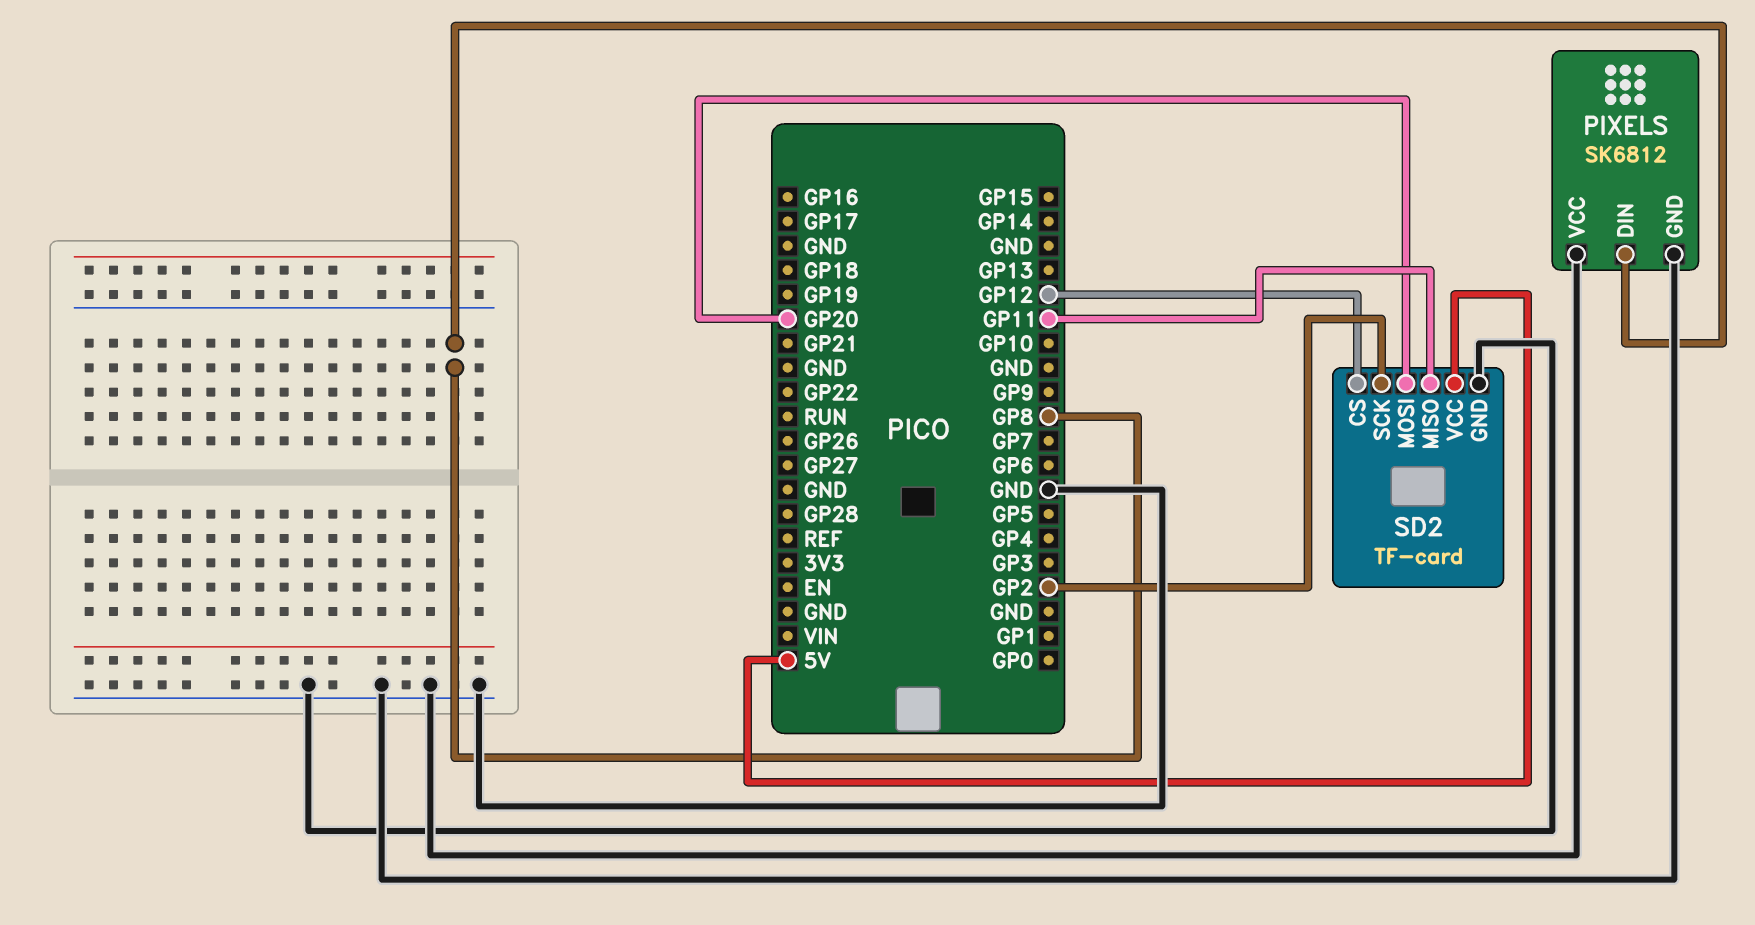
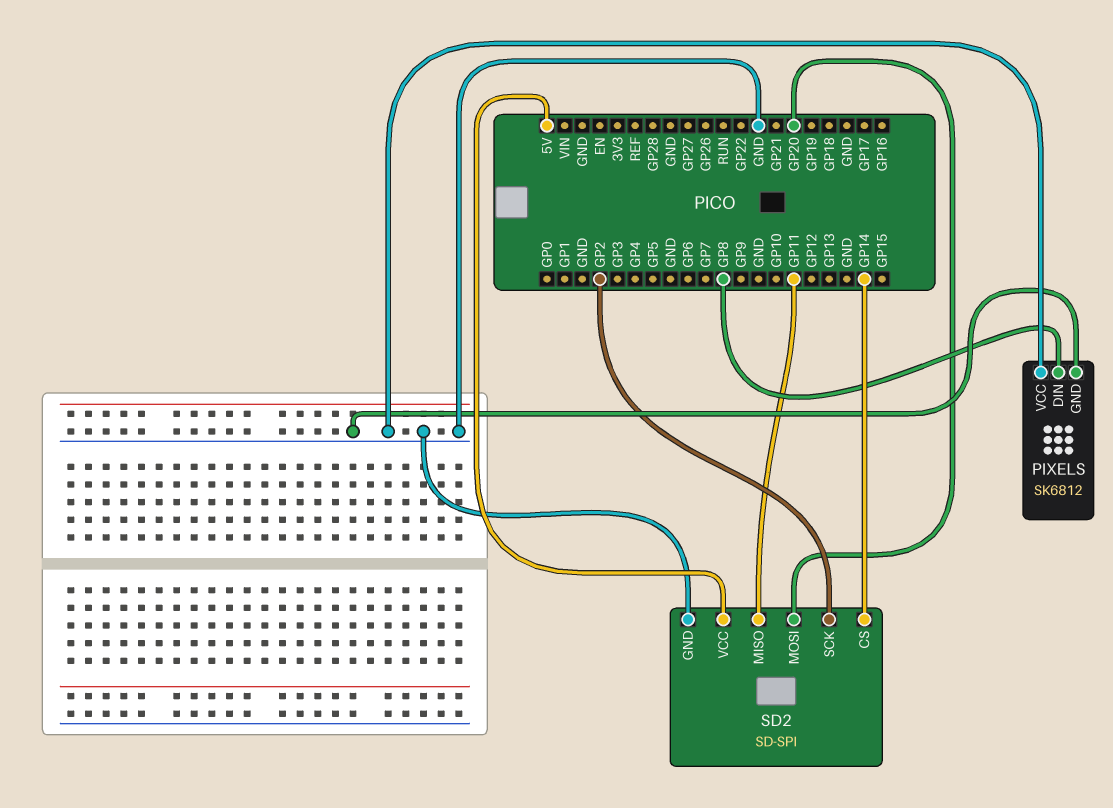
SD2: TF-card -> SD-SPI
SD2 pin CS: GP12 -> GP14

